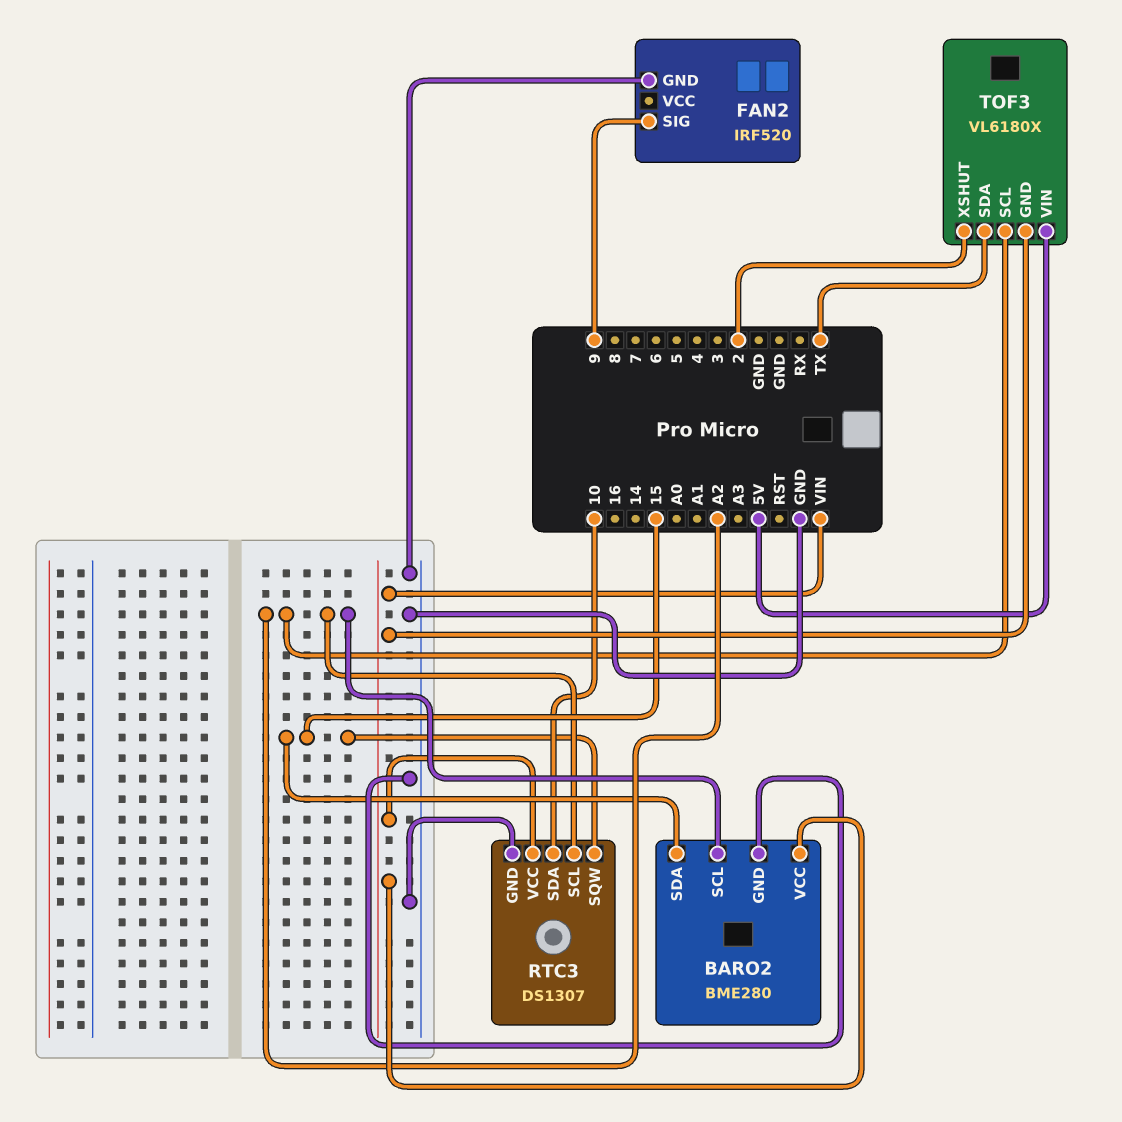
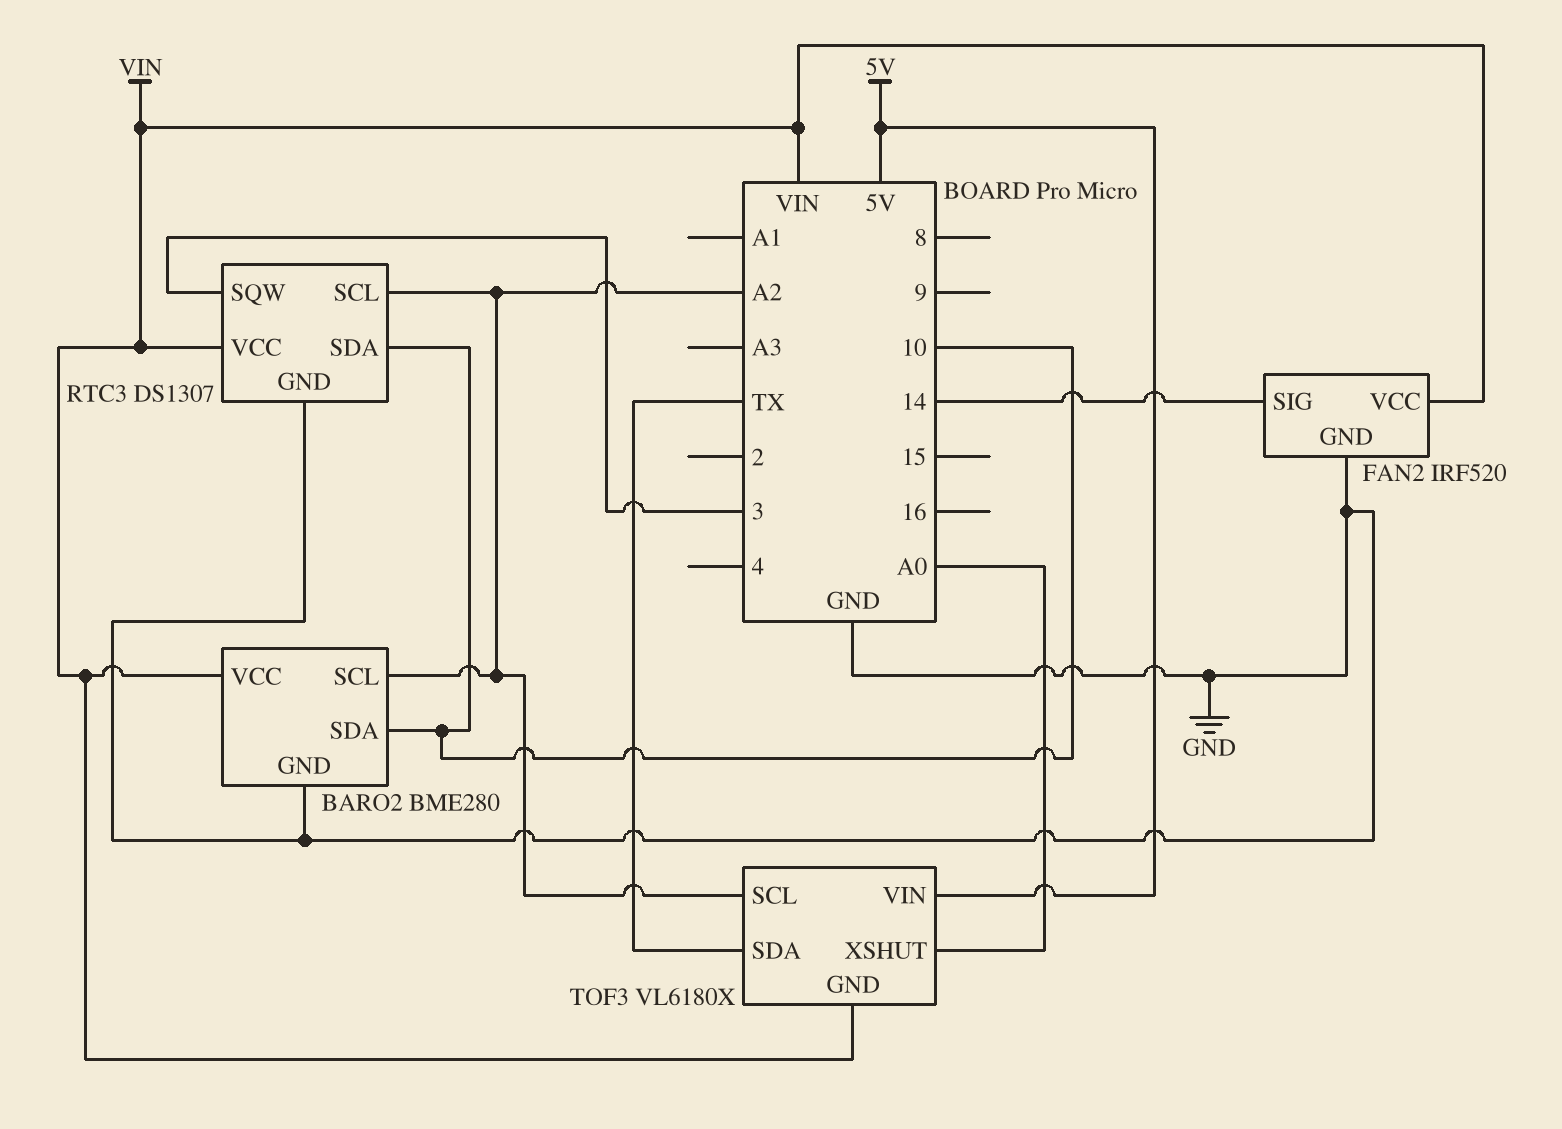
BARO2 pin SDA: 15 -> 10
FAN2 pin SIG: 9 -> 14
FAN2 pin VCC: none -> VIN
RTC3 pin SQW: 15 -> 3
TOF3 pin XSHUT: 2 -> A0

